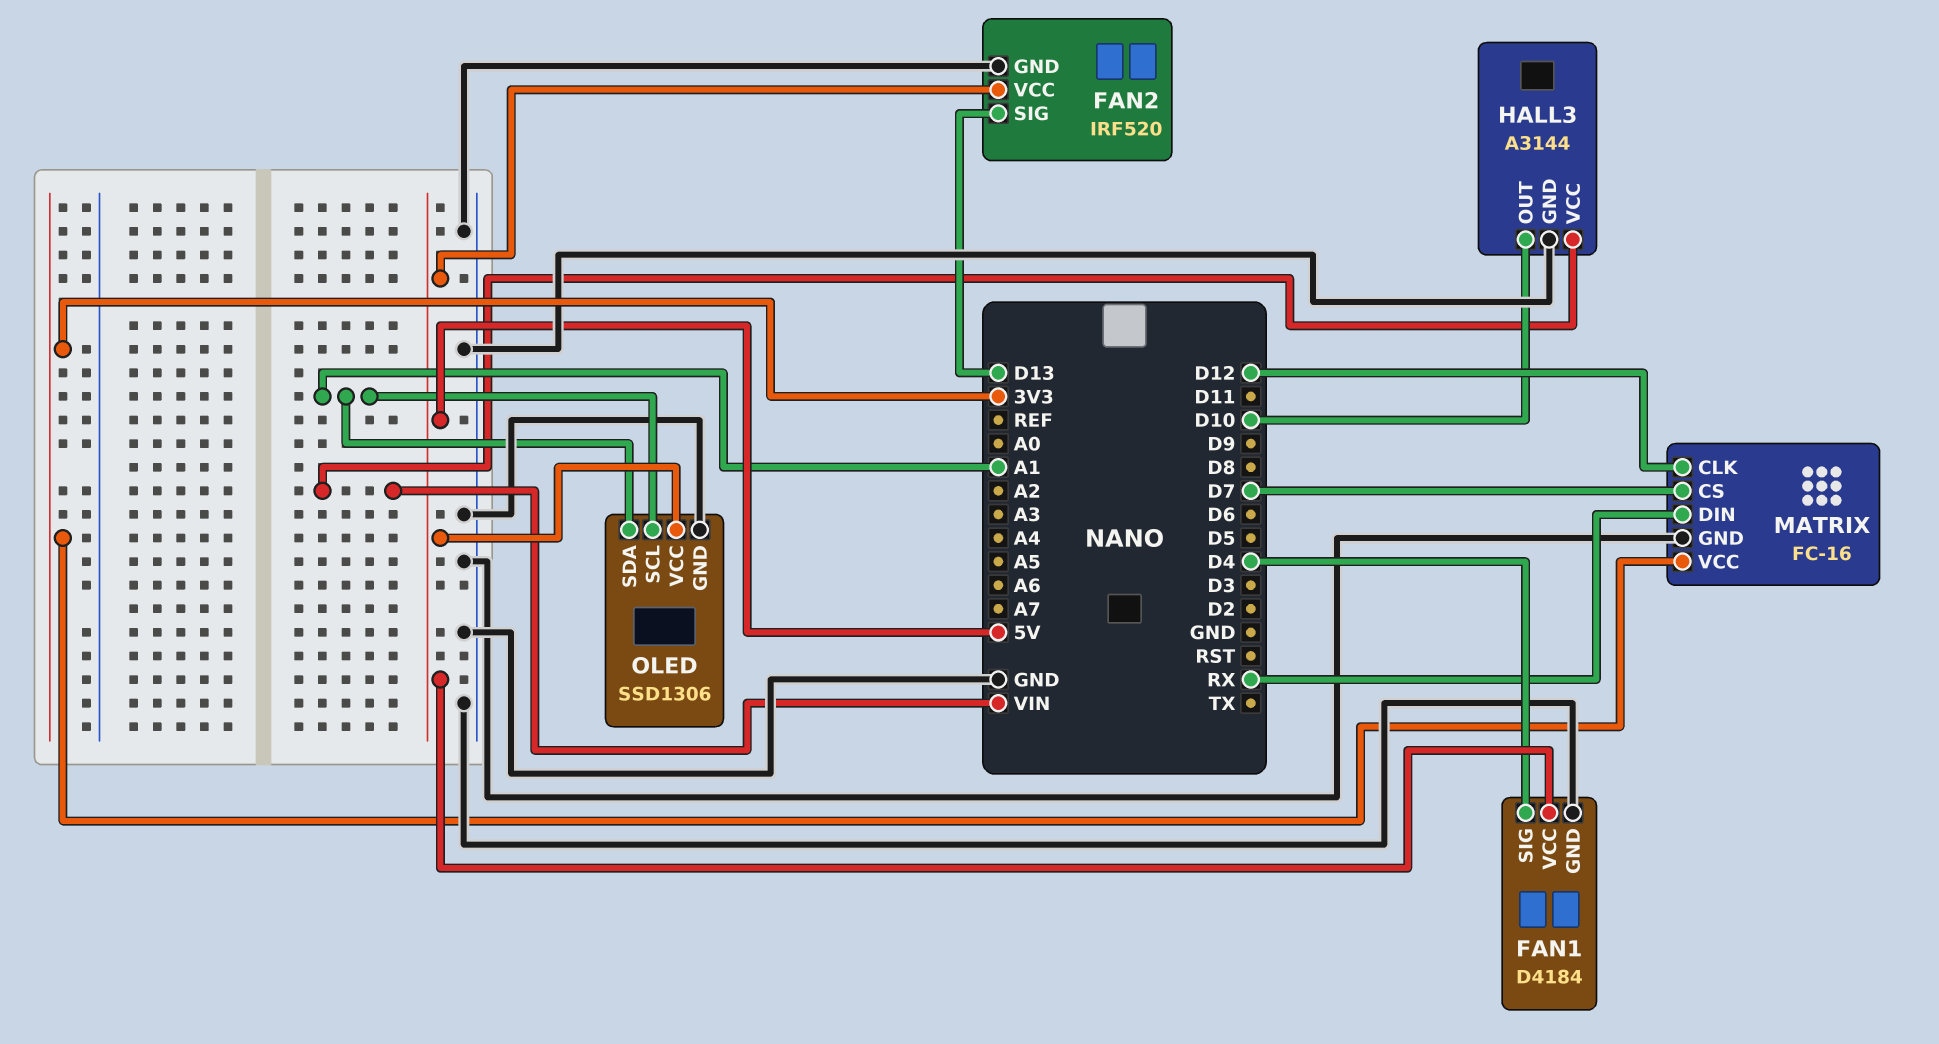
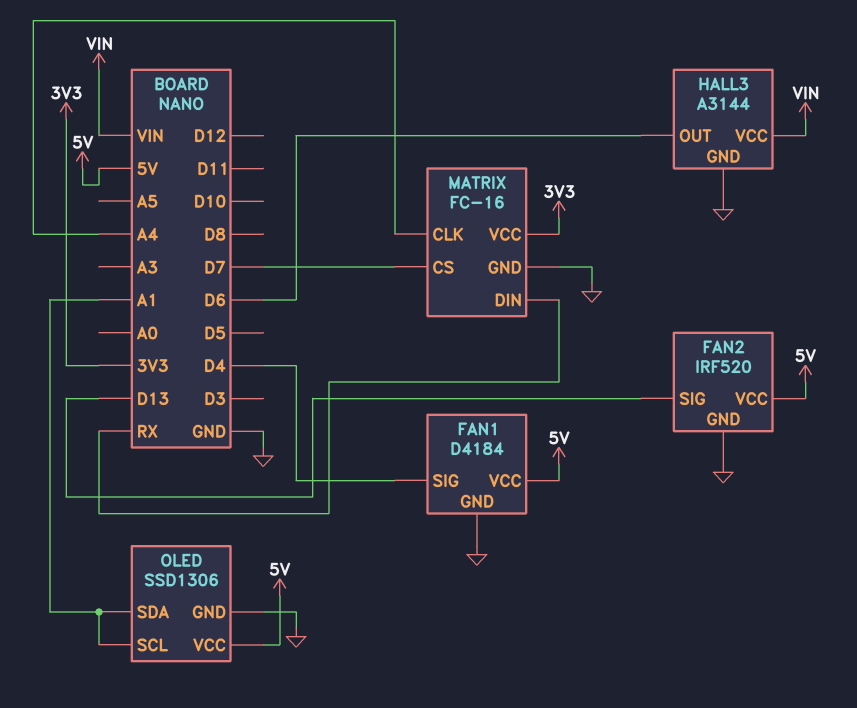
HALL3 pin OUT: D10 -> D6
MATRIX pin CLK: D12 -> A4

